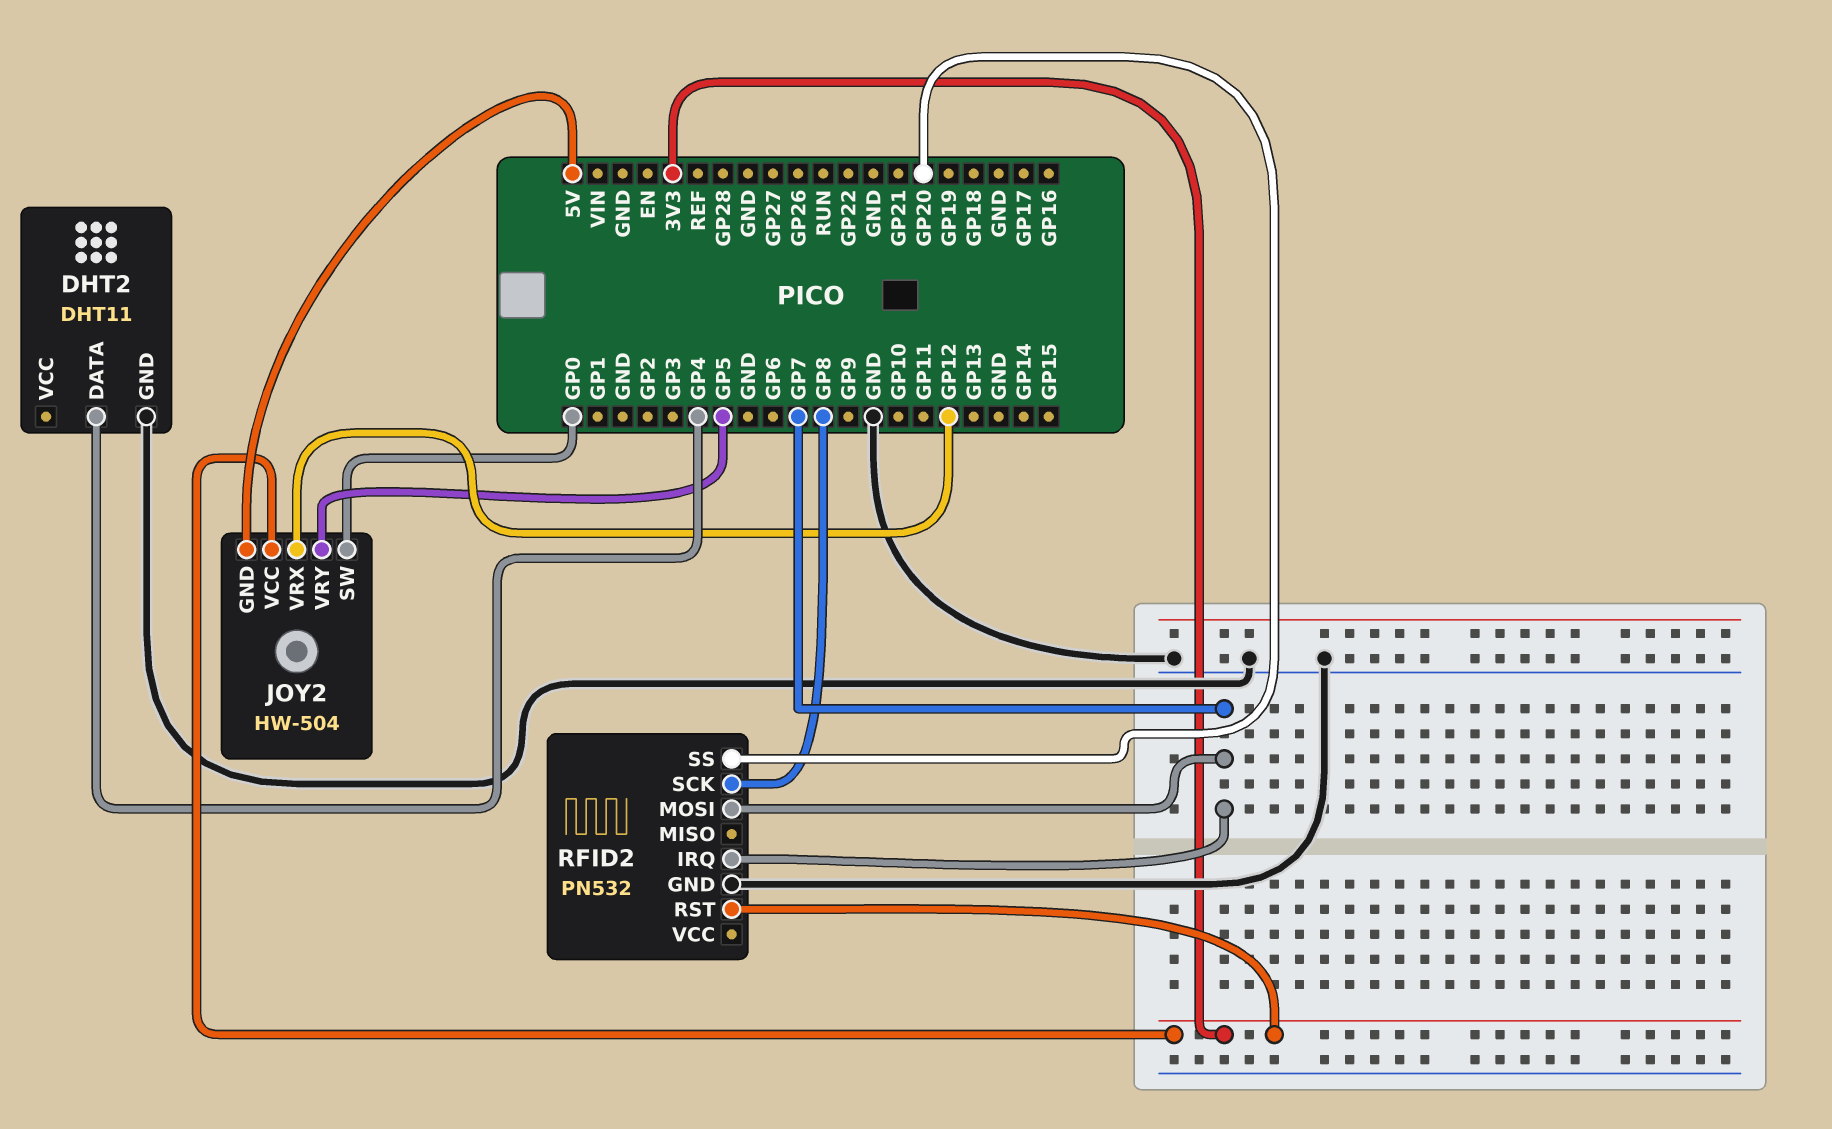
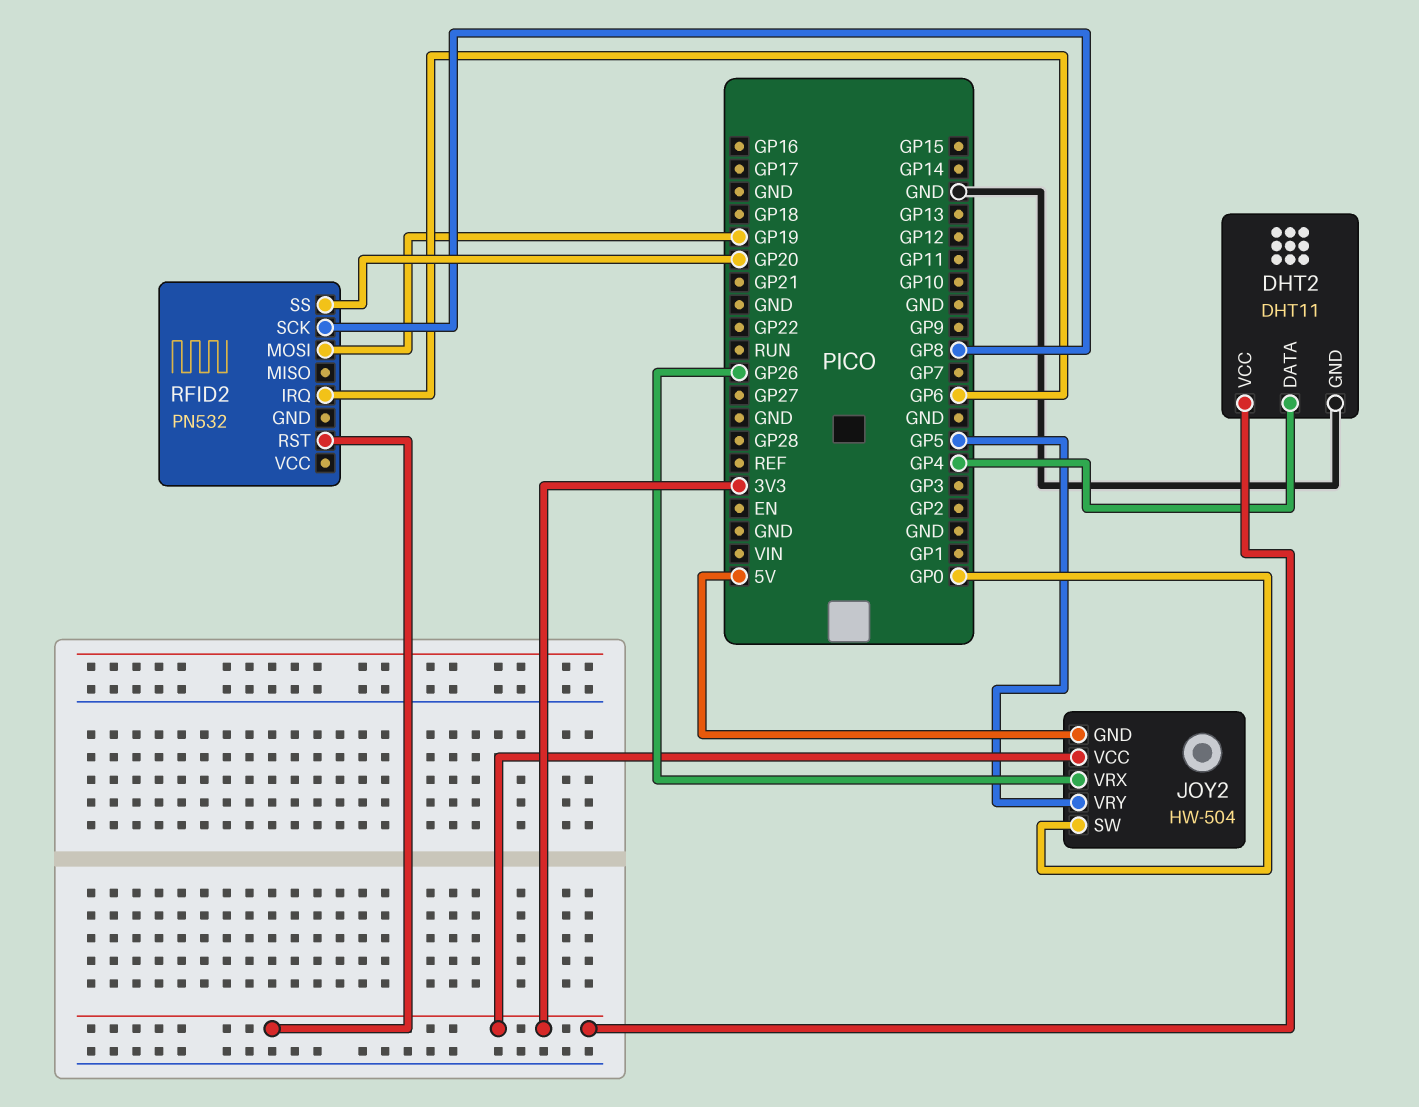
DHT2 pin VCC: none -> 3V3
JOY2 pin VRX: GP12 -> GP26
RFID2 pin GND: GND -> none
RFID2 pin IRQ: GP7 -> GP6
RFID2 pin MOSI: GP7 -> GP19

